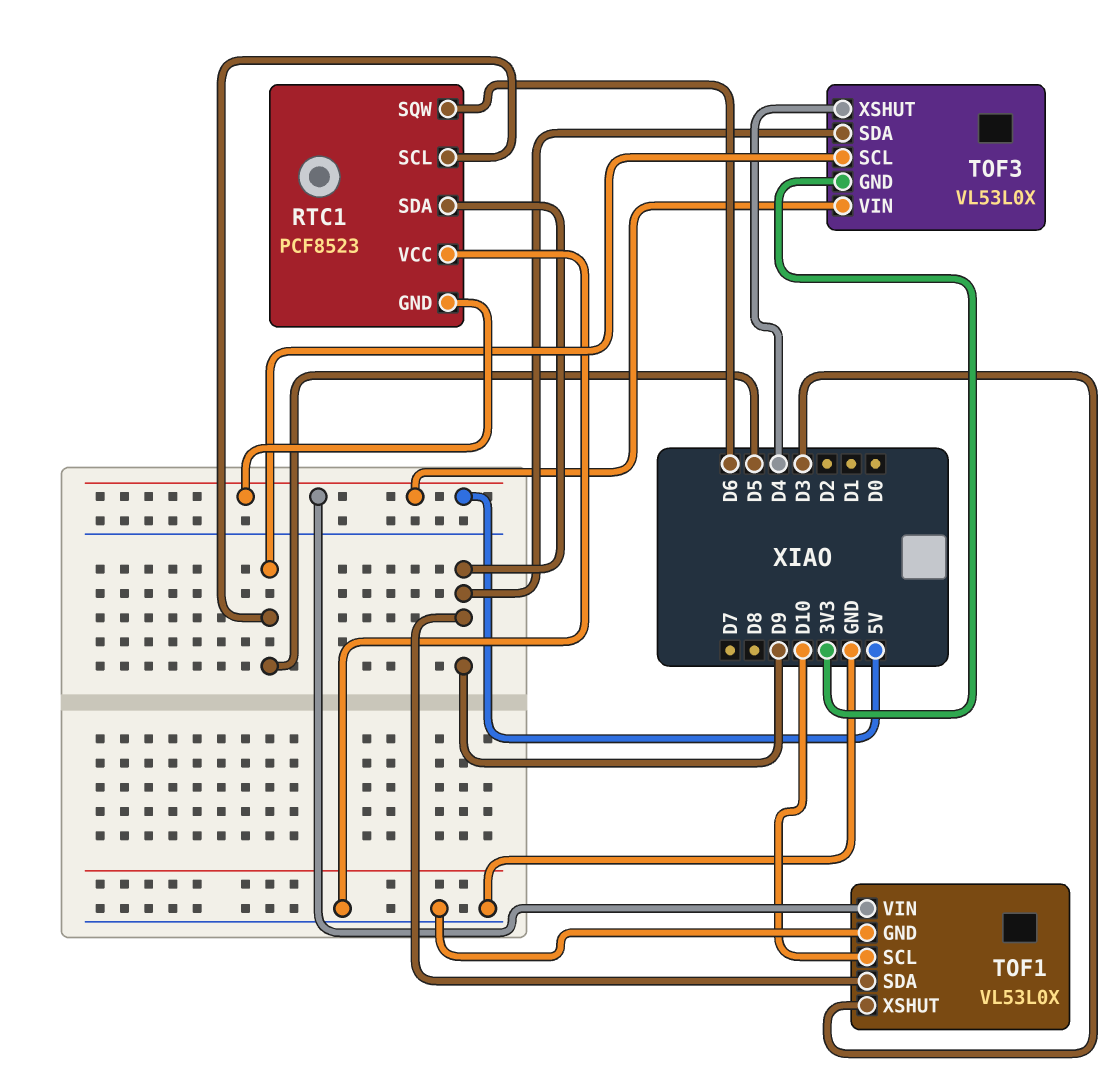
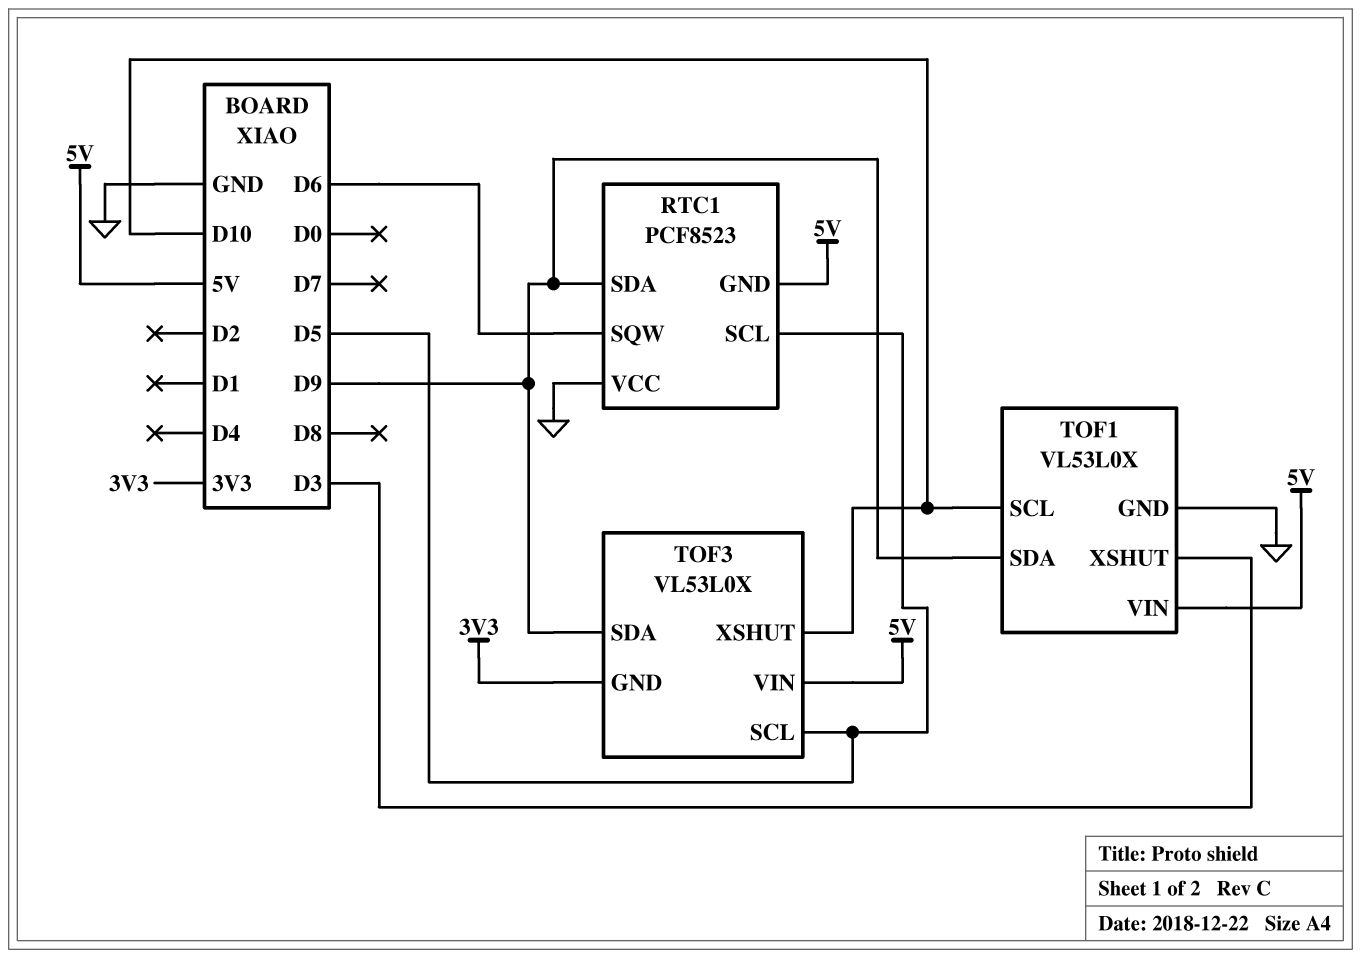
TOF3 pin XSHUT: D4 -> D10

